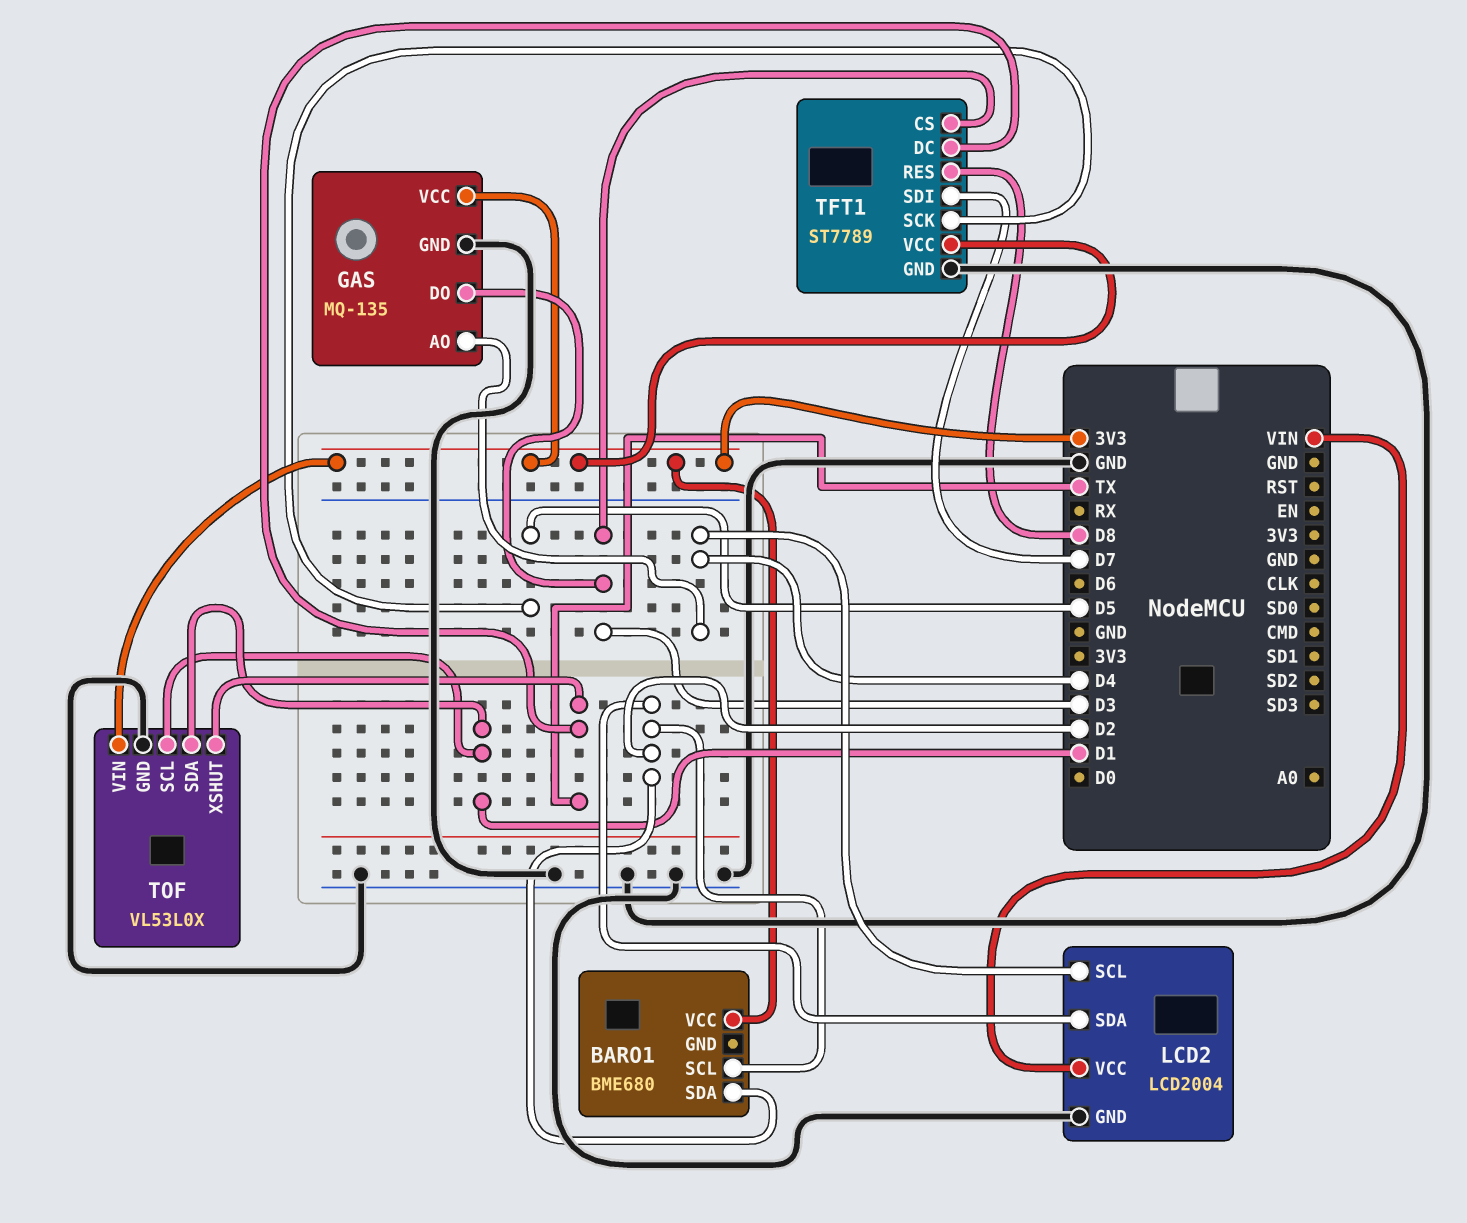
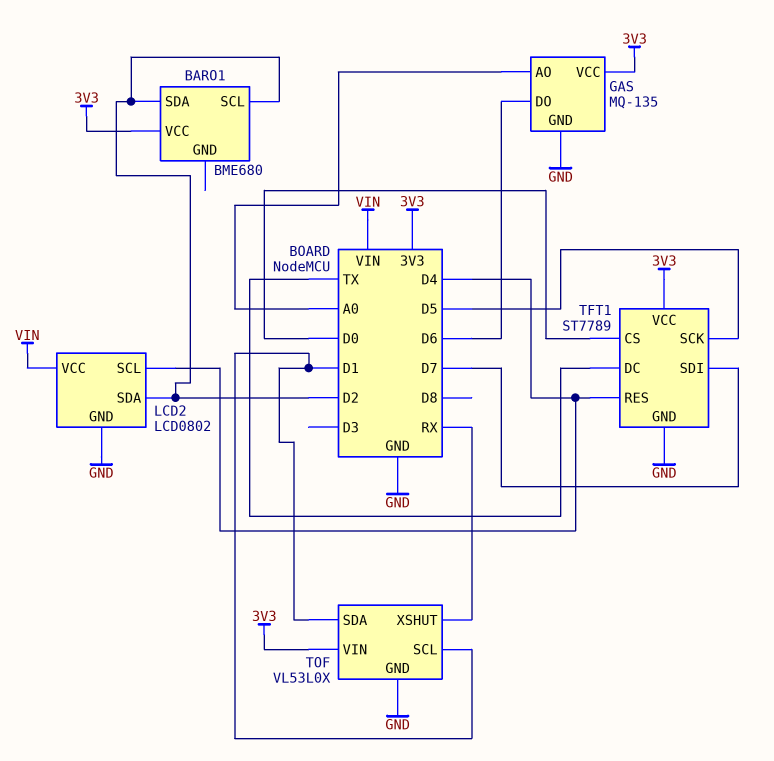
GAS pin AO: D4 -> A0
GAS pin DO: D3 -> D6
LCD2: LCD2004 -> LCD0802
TFT1 pin CS: D3 -> D0
TFT1 pin RES: D8 -> D4
TOF pin XSHUT: TX -> RX

